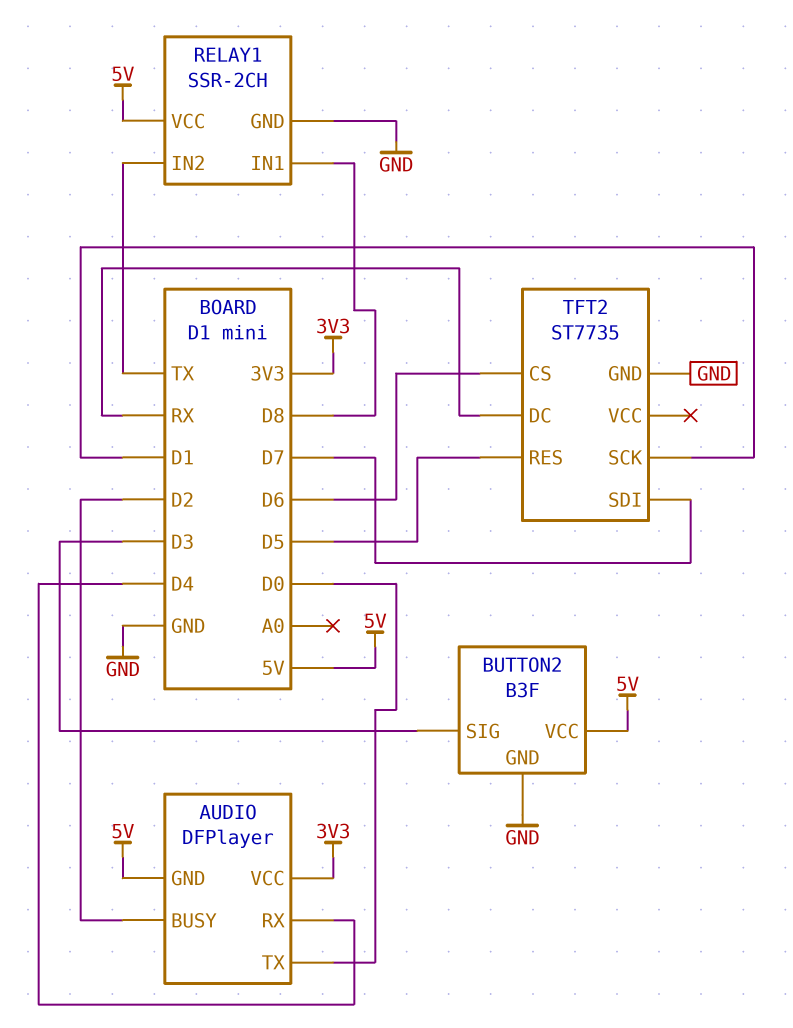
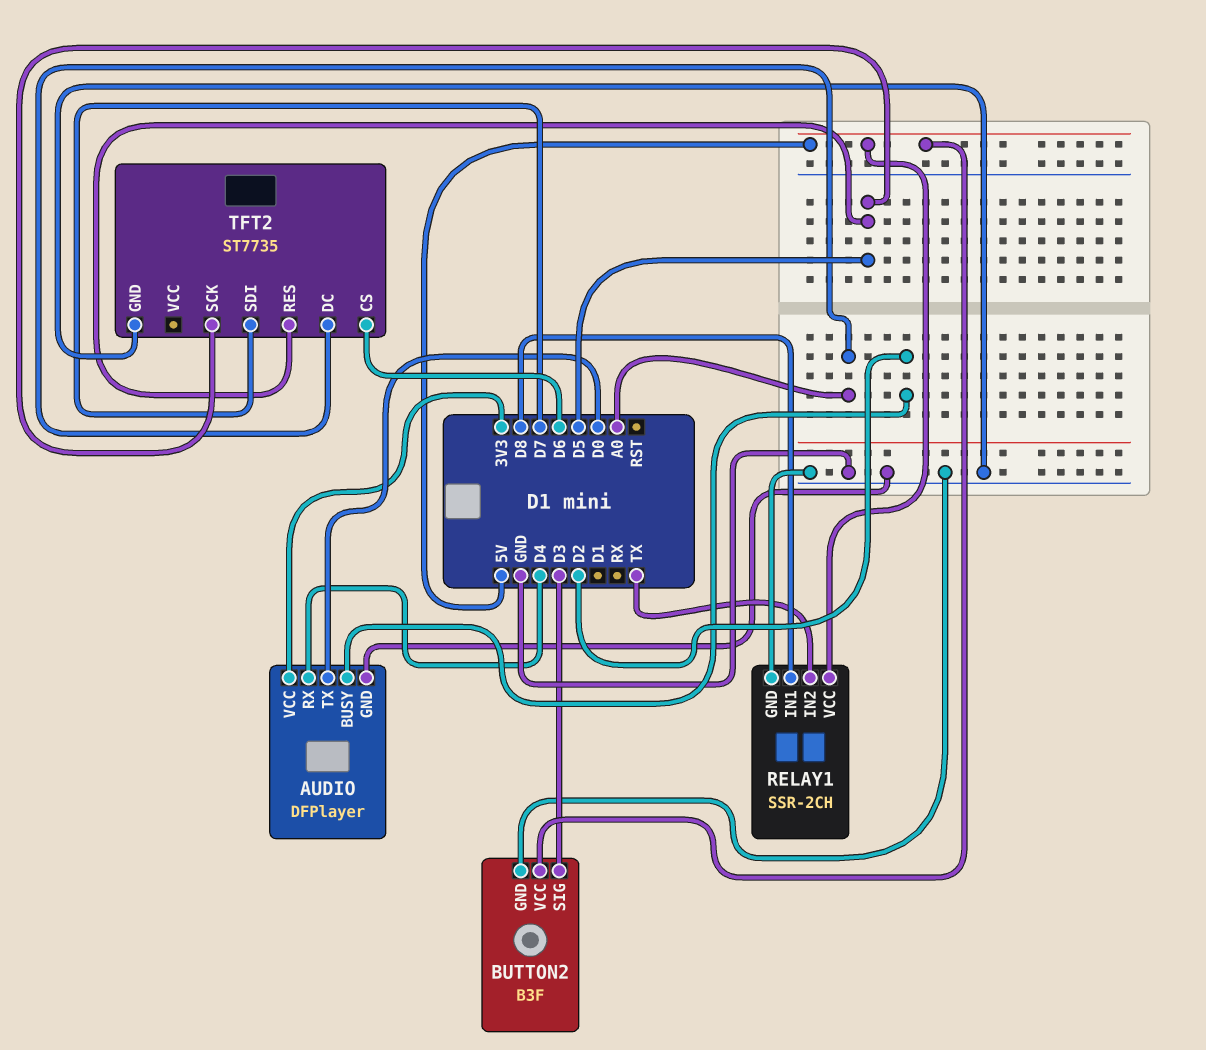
AUDIO pin GND: 5V -> GND
TFT2 pin DC: RX -> A0
TFT2 pin SCK: D1 -> D5

